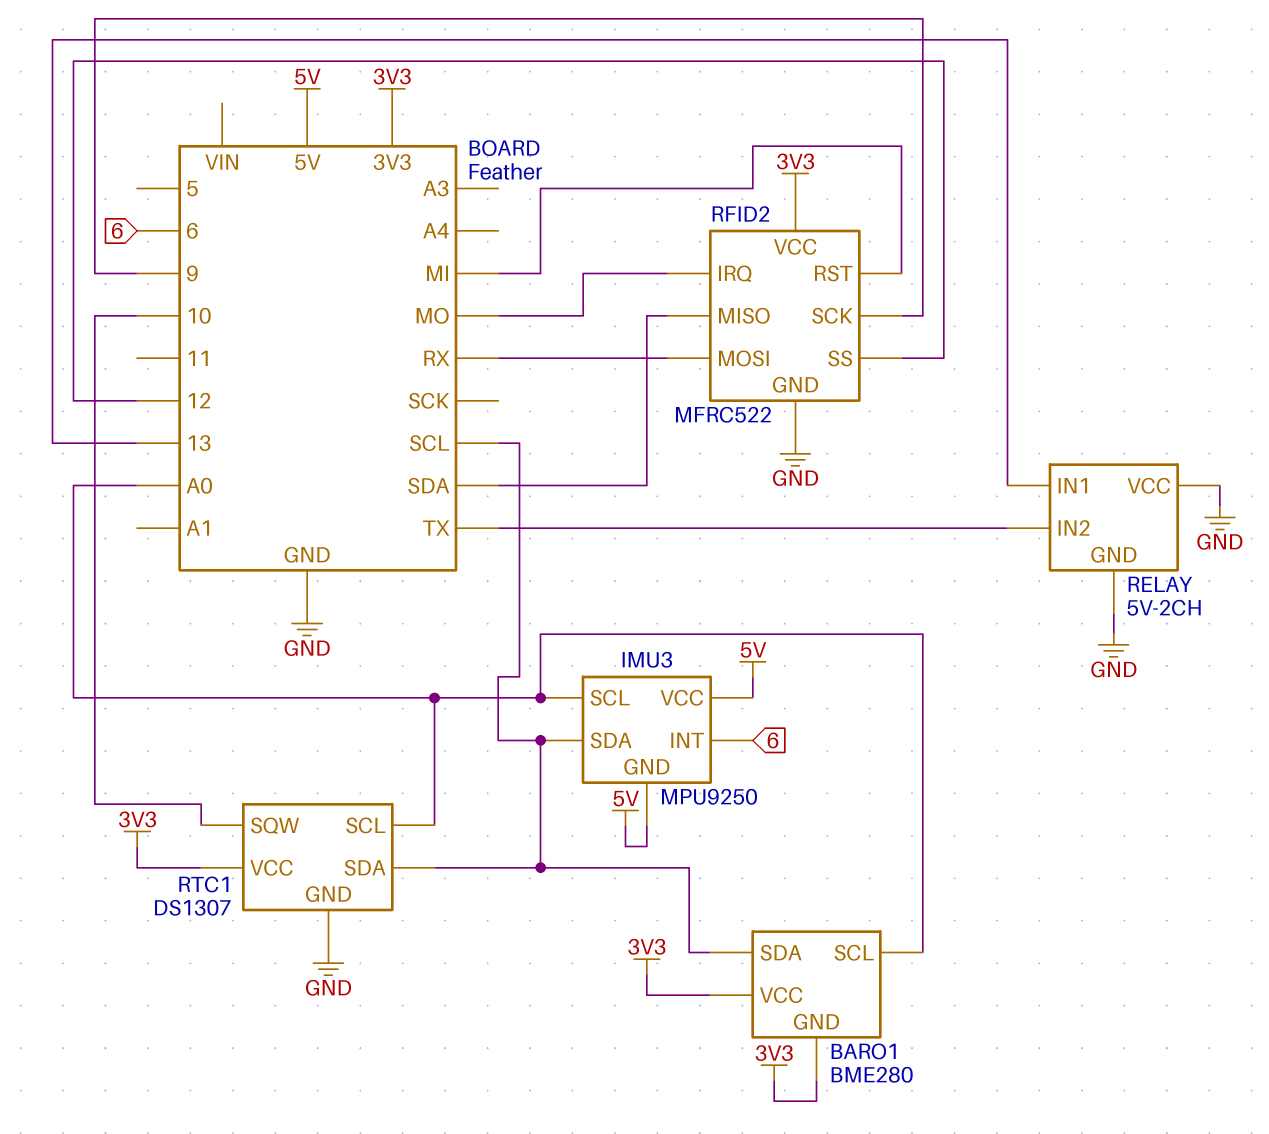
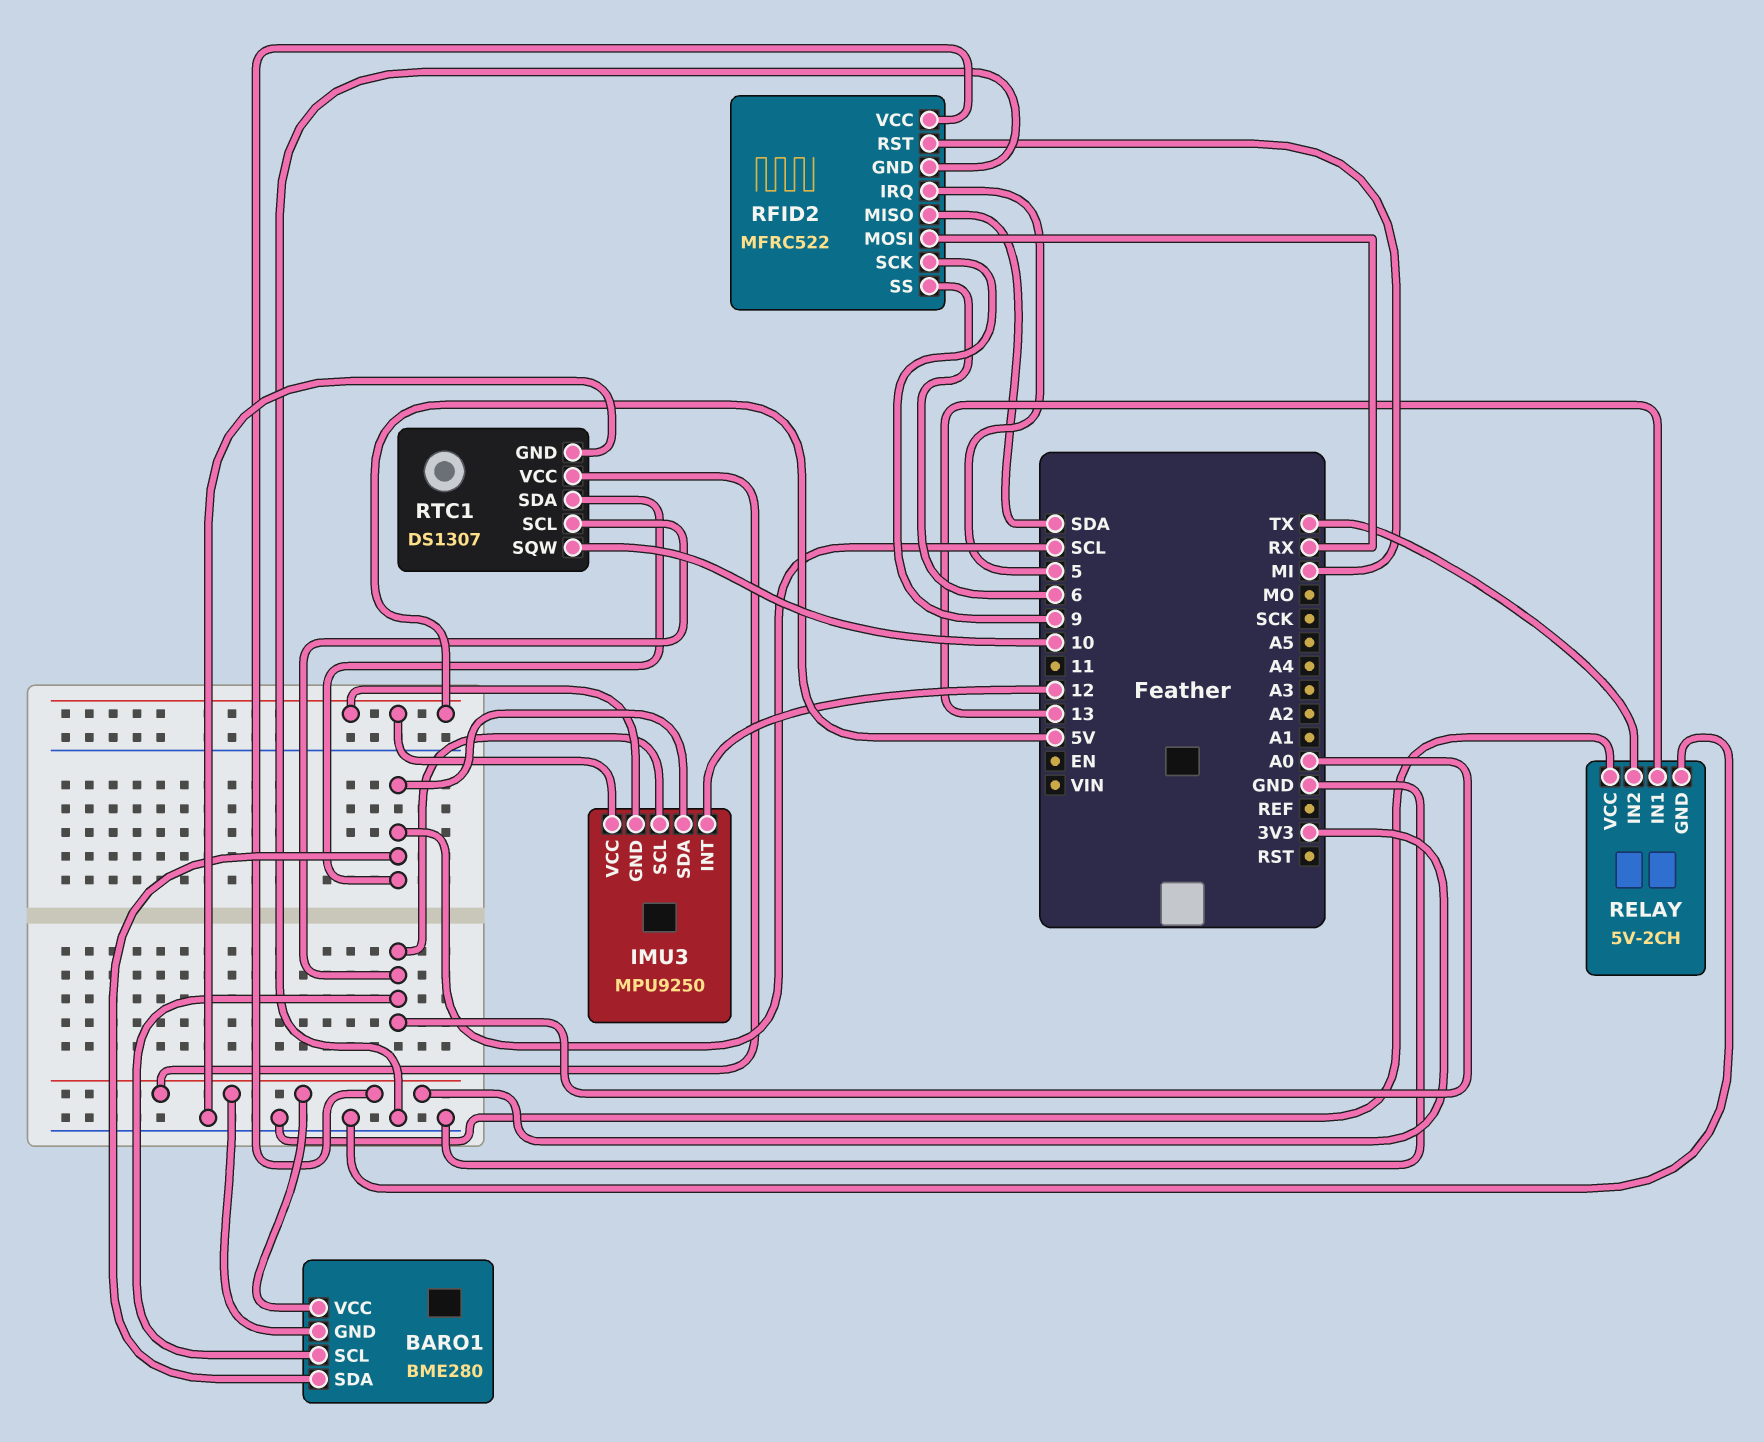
IMU3 pin INT: 6 -> 12
RFID2 pin IRQ: MO -> 5
RFID2 pin SS: 12 -> 6

